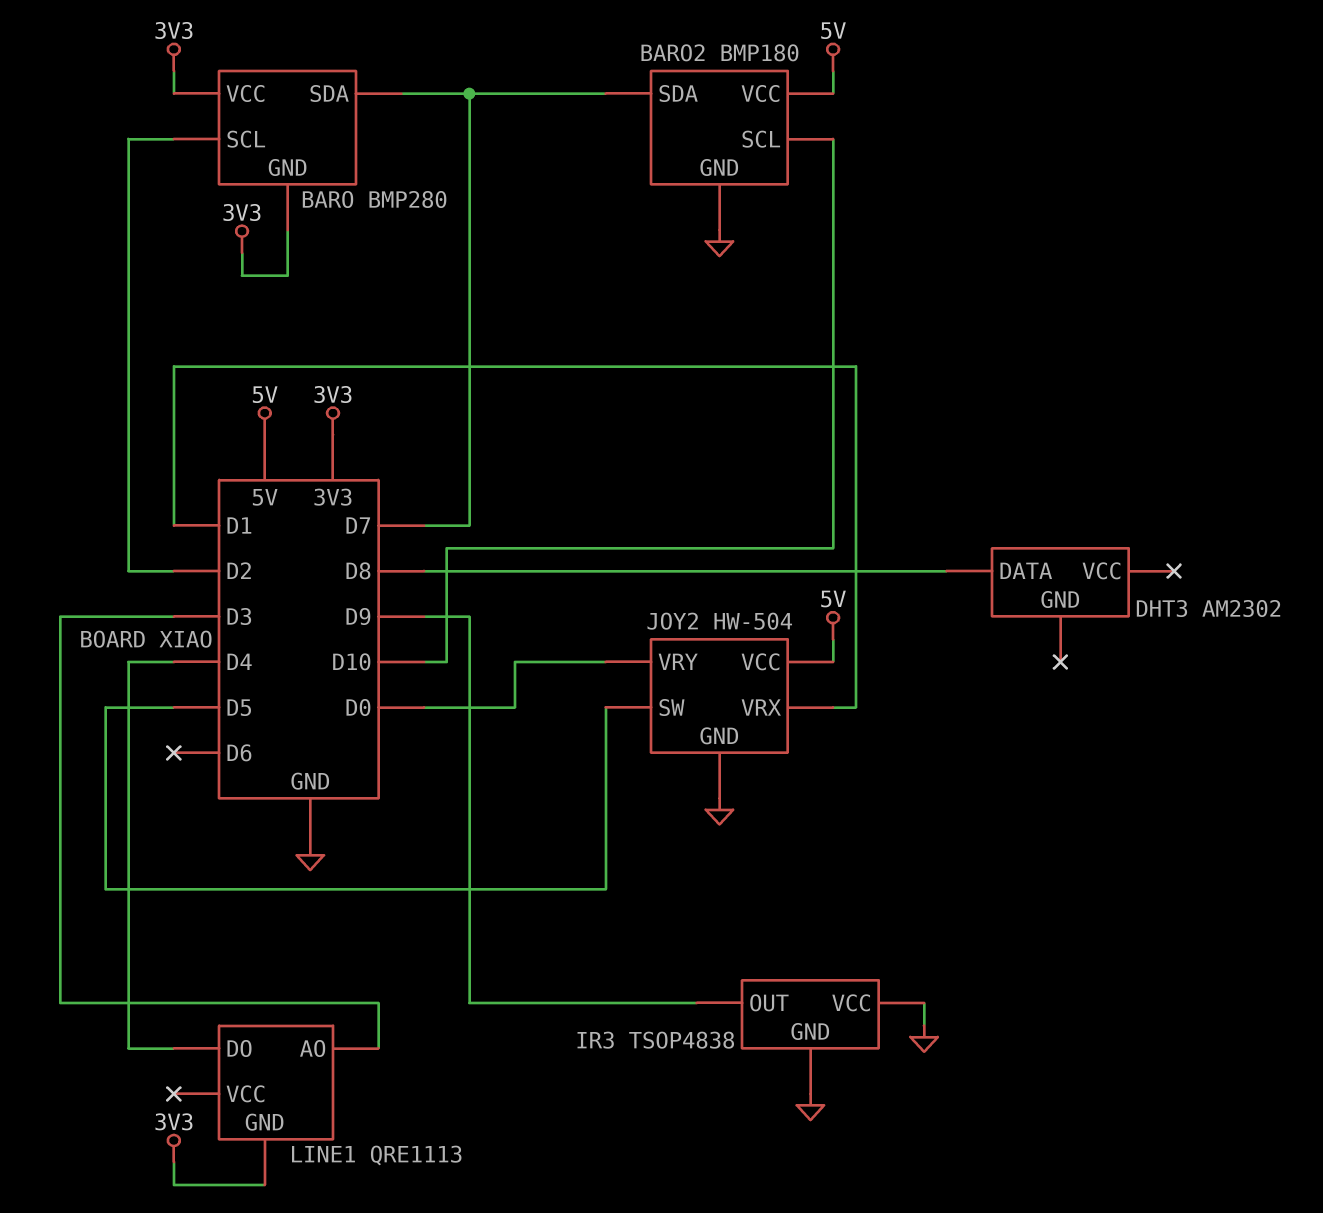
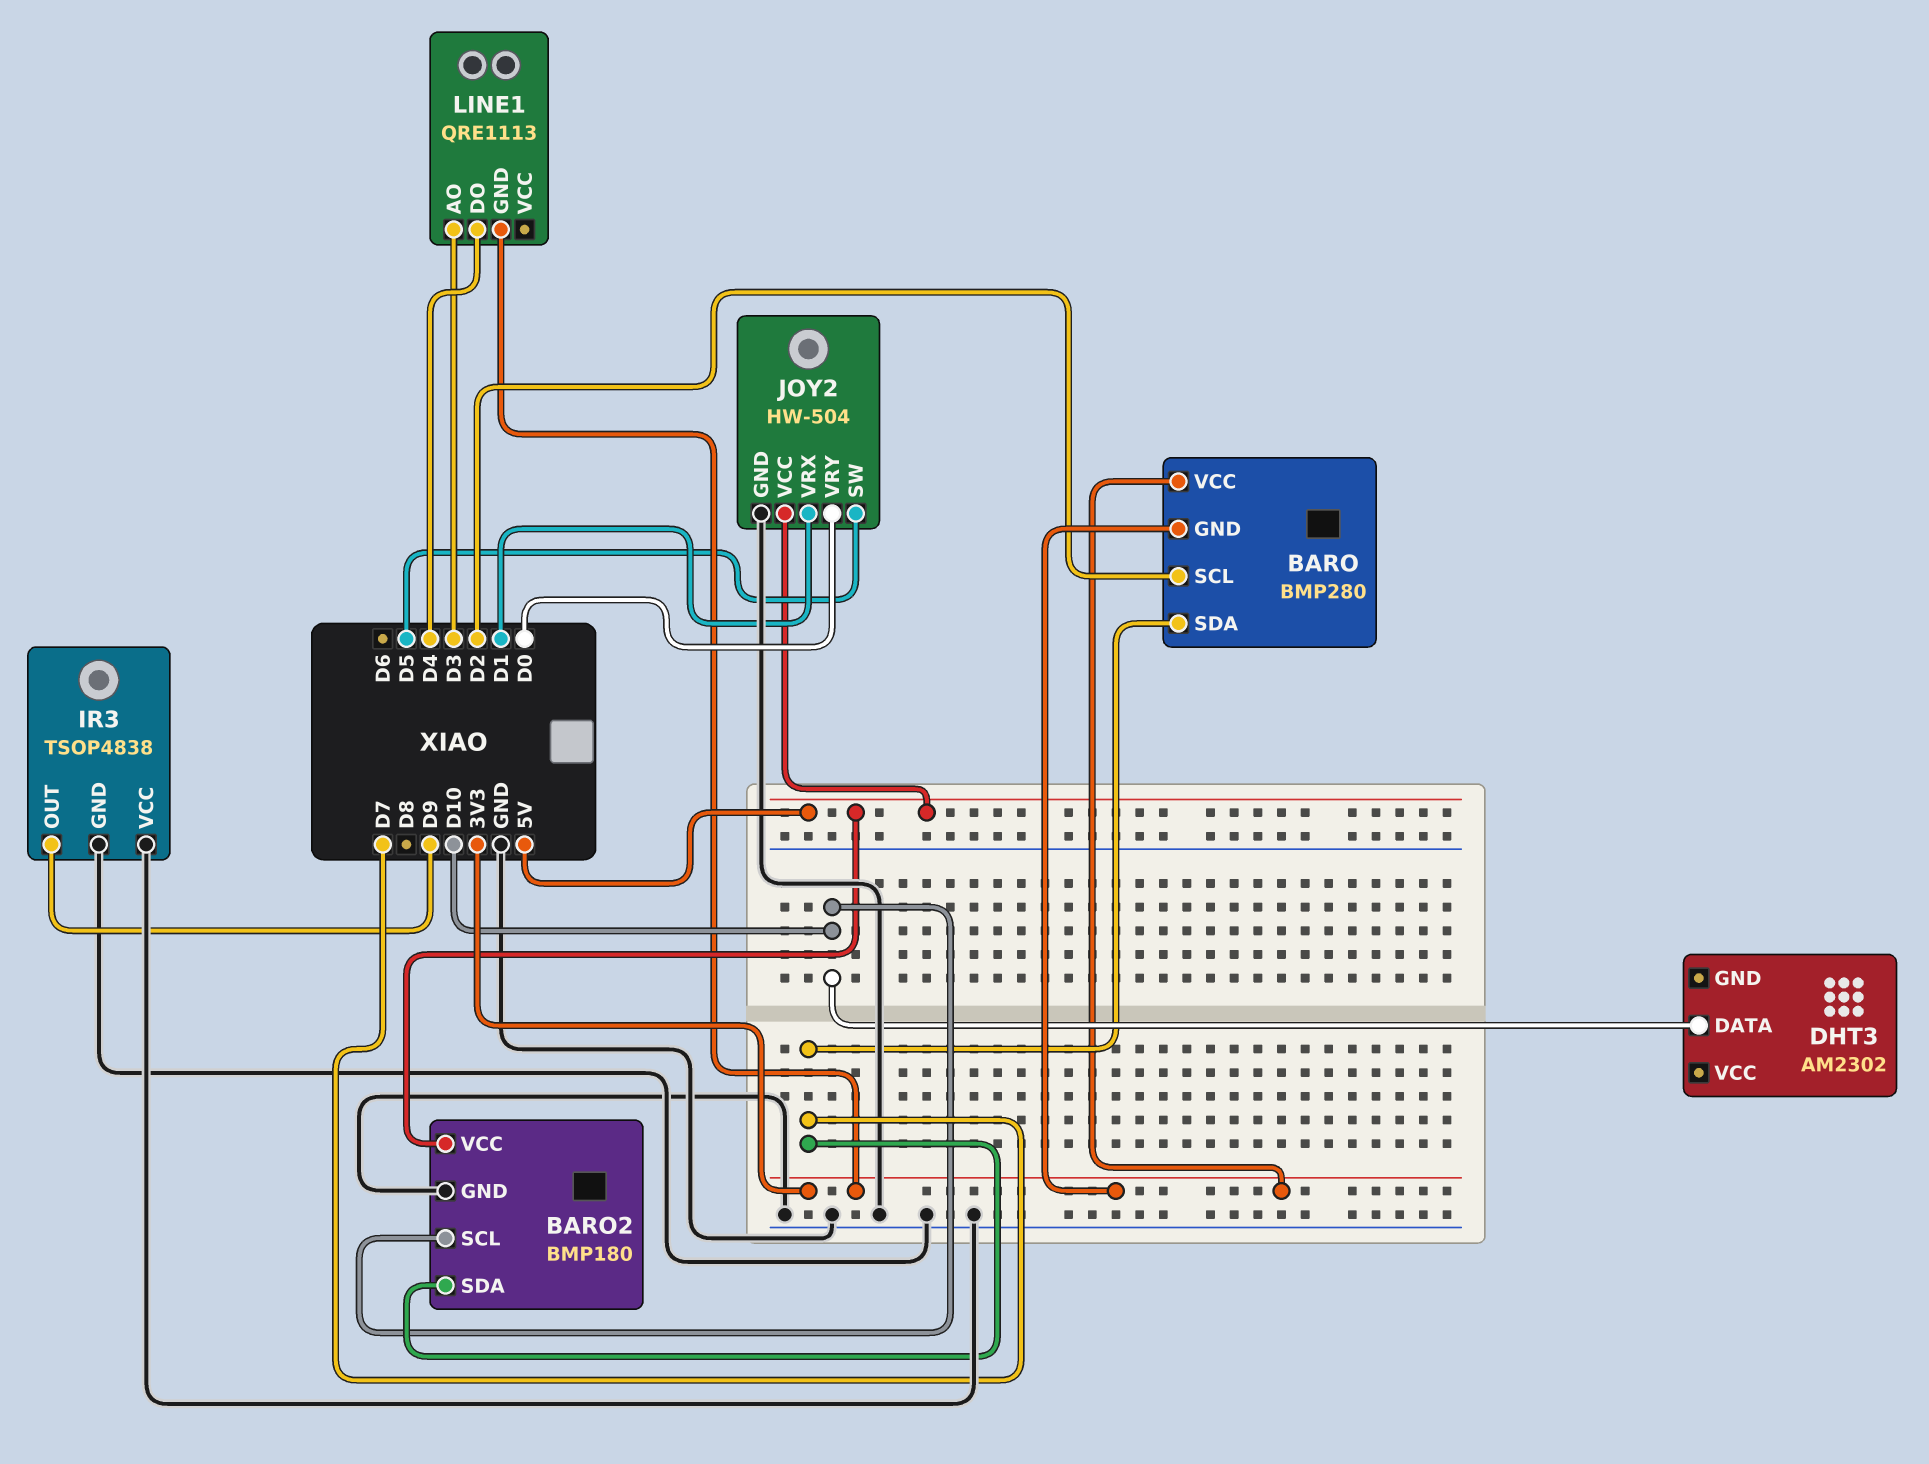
DHT3 pin DATA: D8 -> D10

